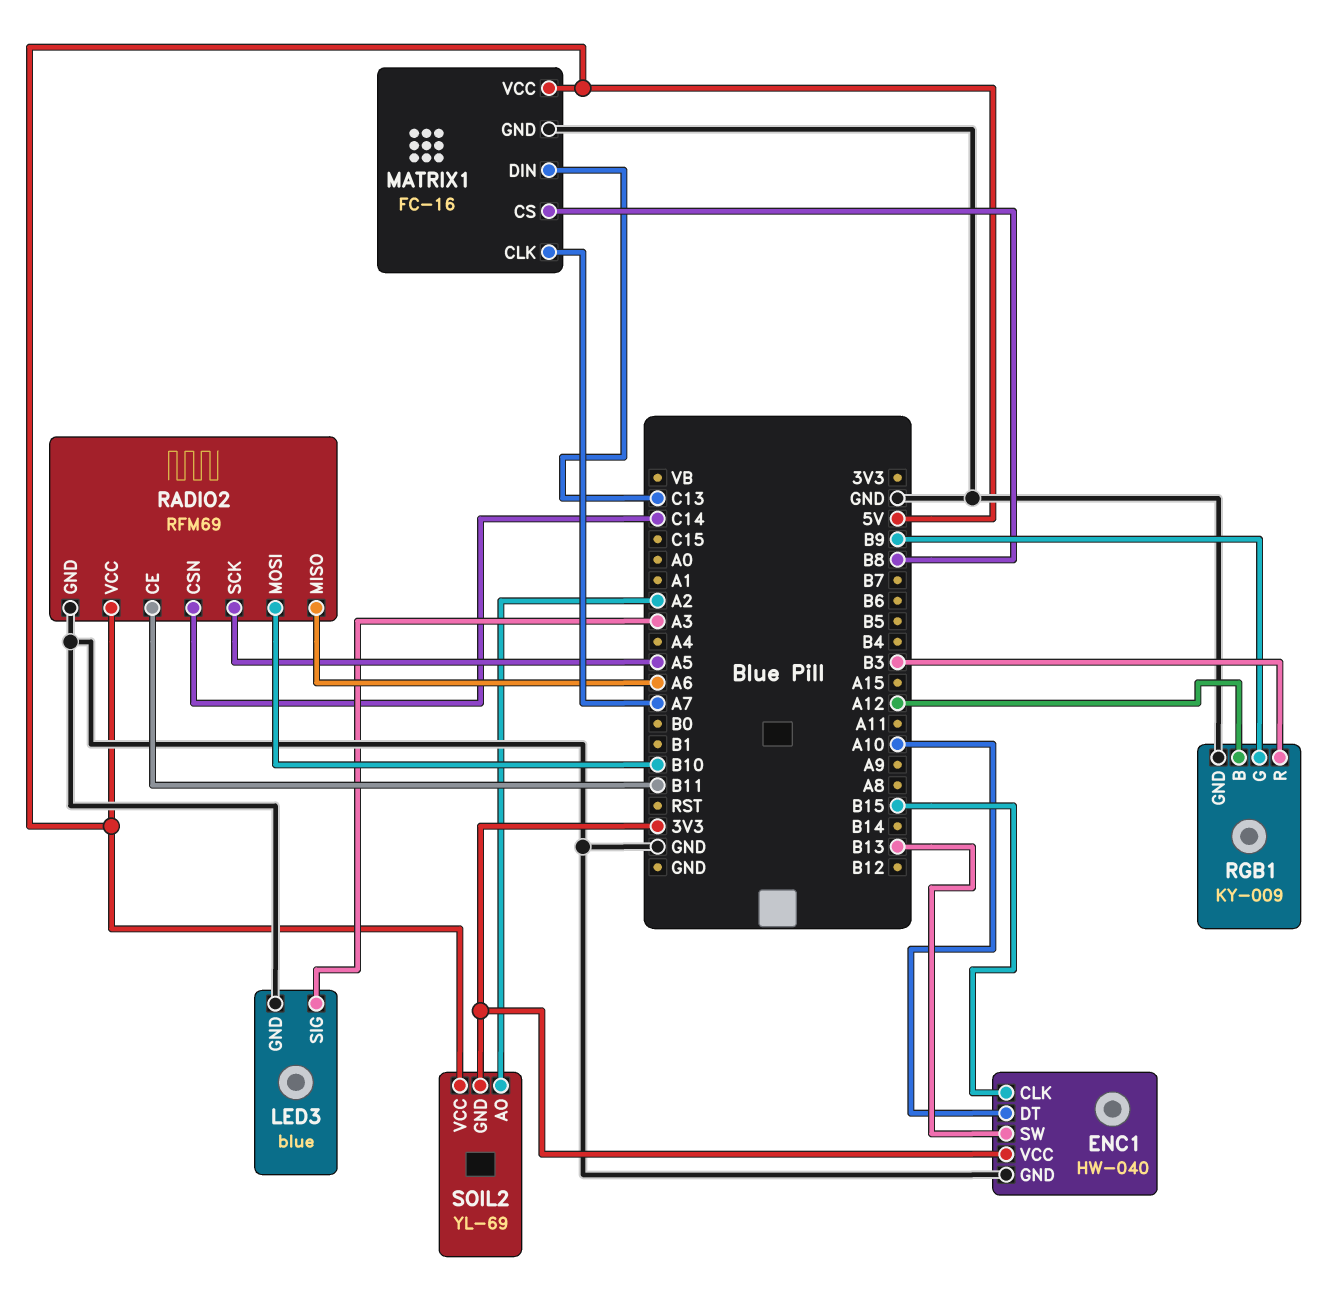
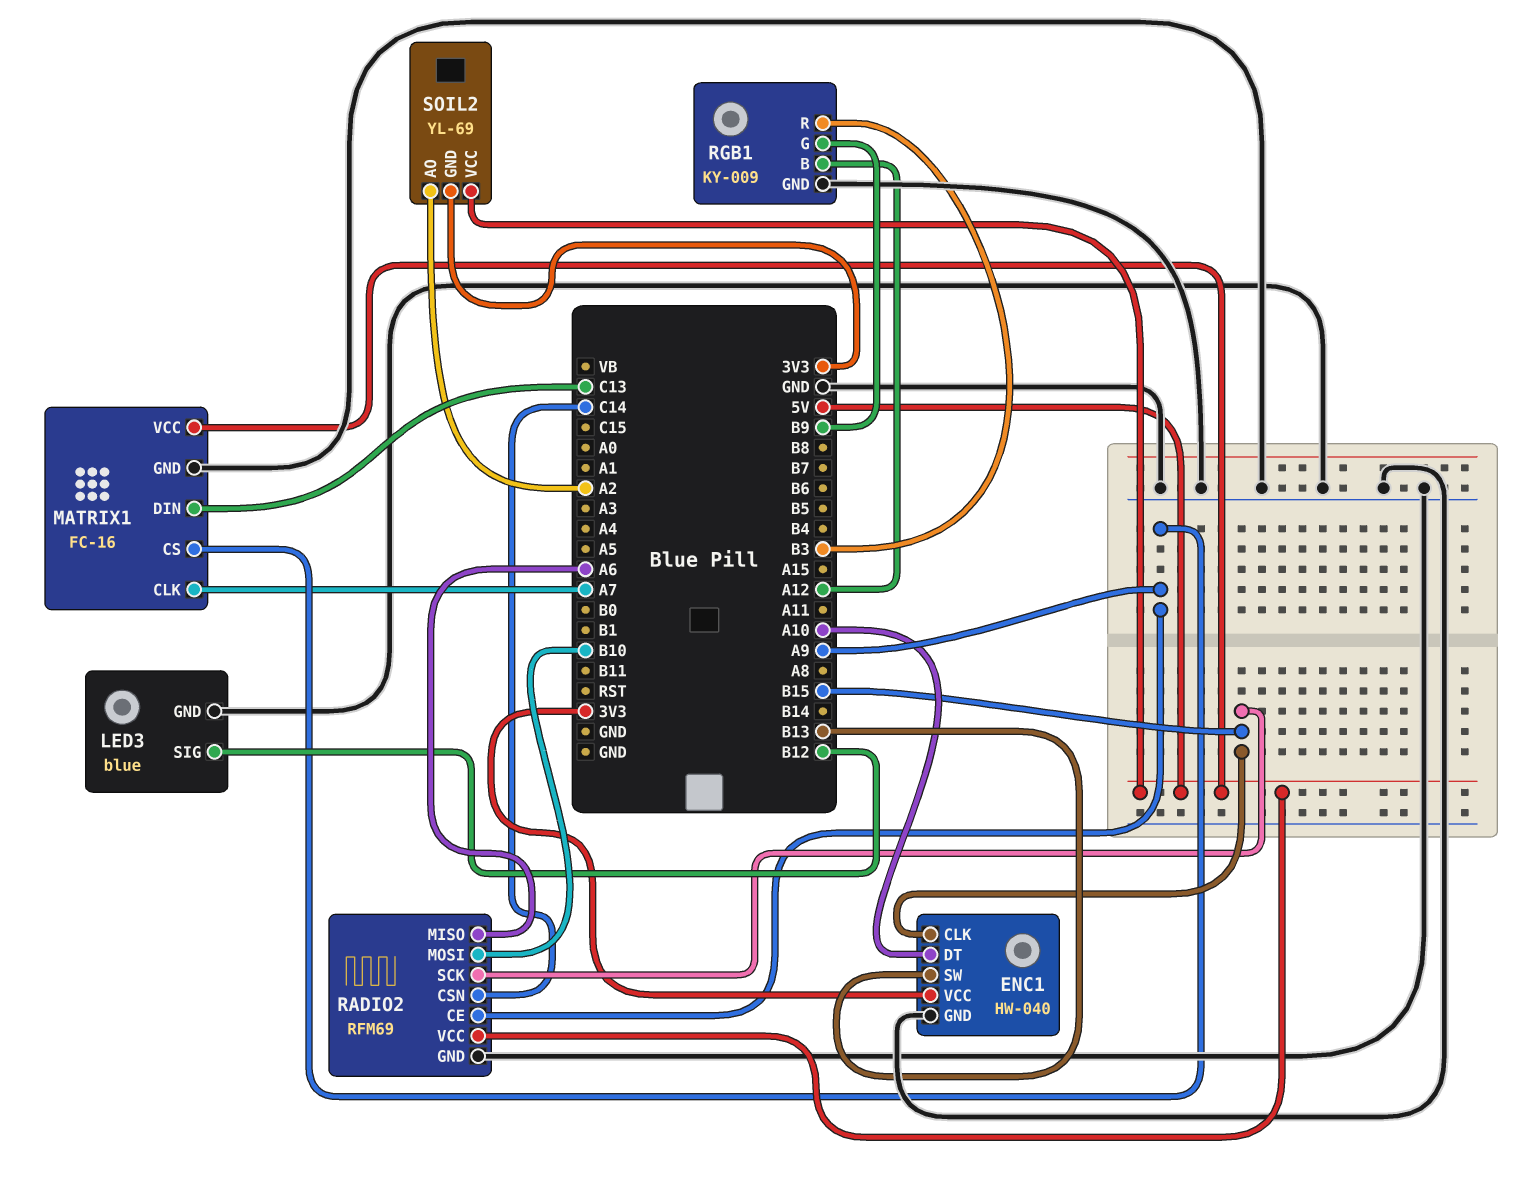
LED3 pin SIG: A3 -> B12
MATRIX1 pin CS: B8 -> A9
RADIO2 pin CE: B11 -> A9
RADIO2 pin SCK: A5 -> B15

